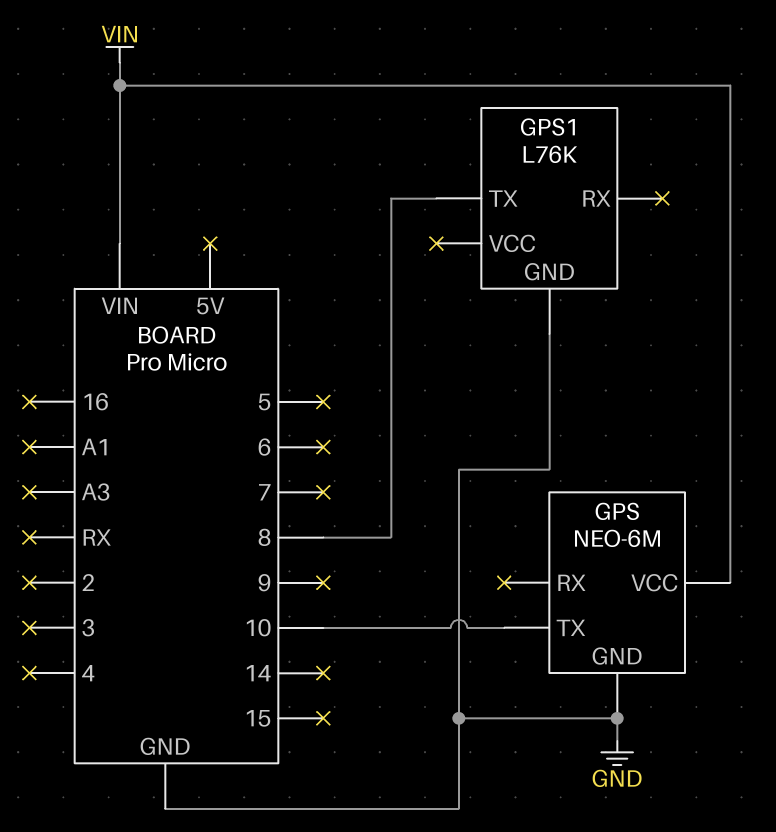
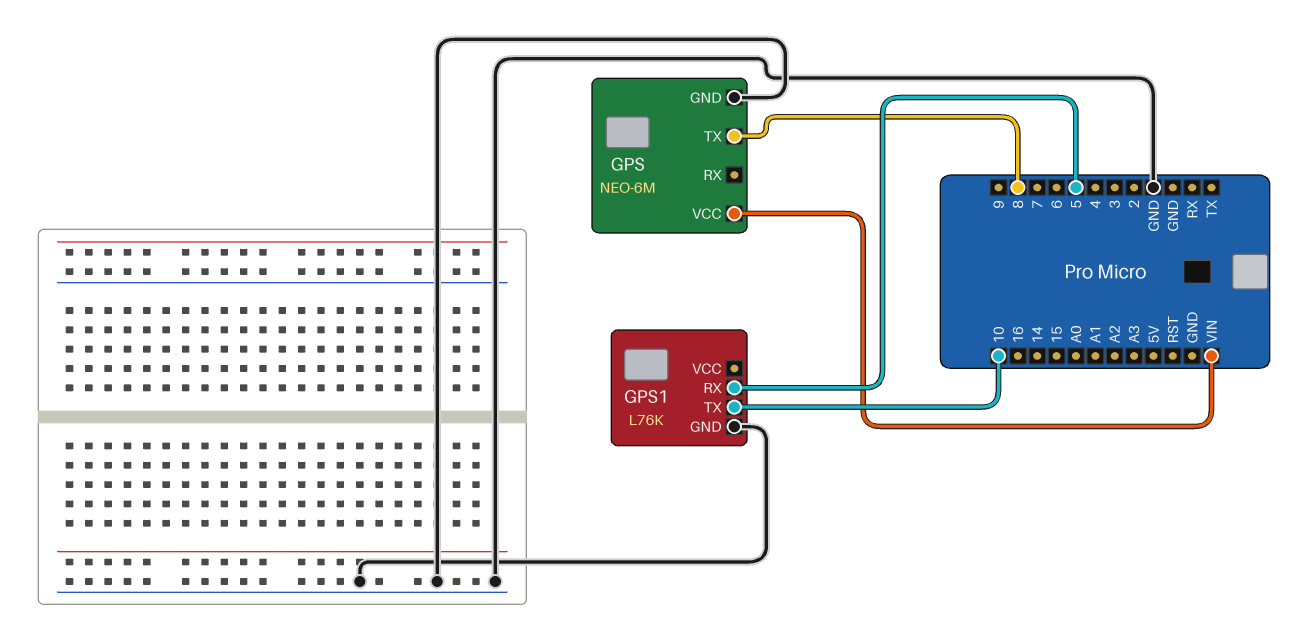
GPS pin TX: 10 -> 8
GPS1 pin RX: none -> 5
GPS1 pin TX: 8 -> 10

